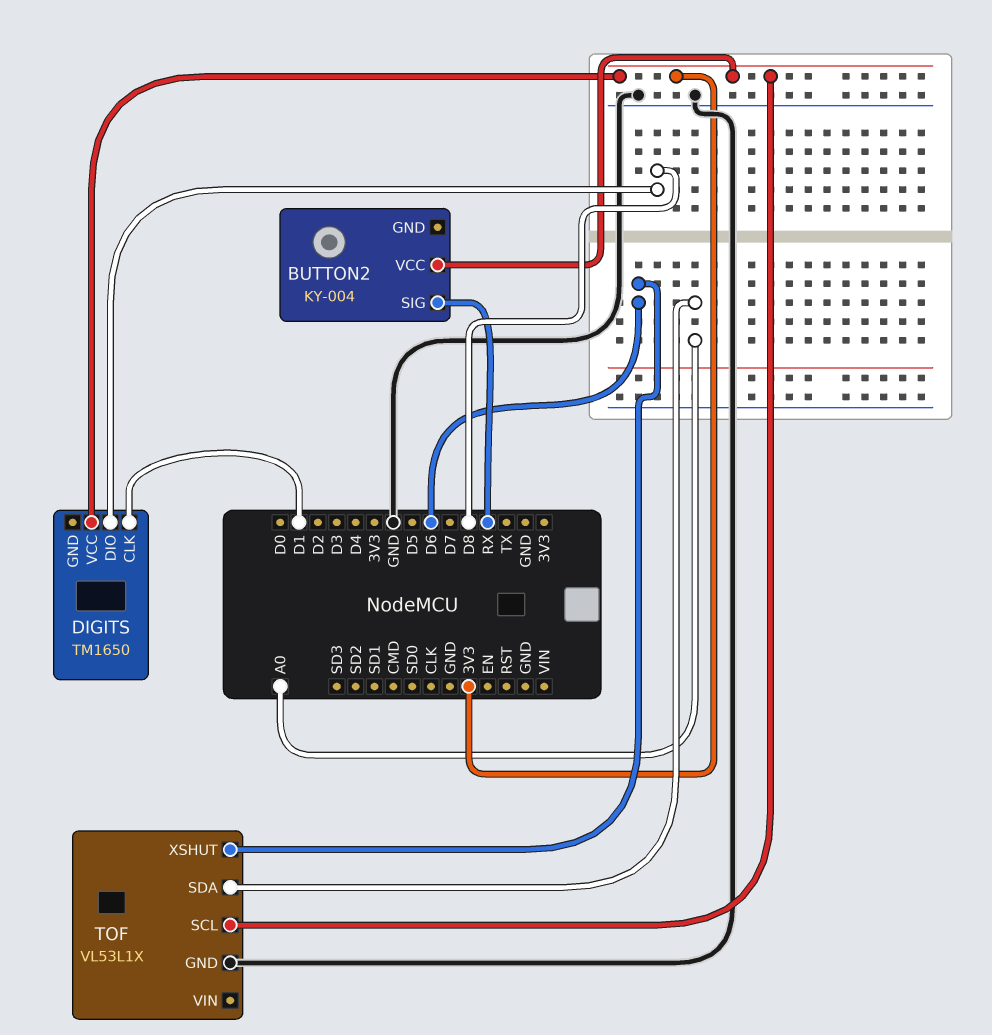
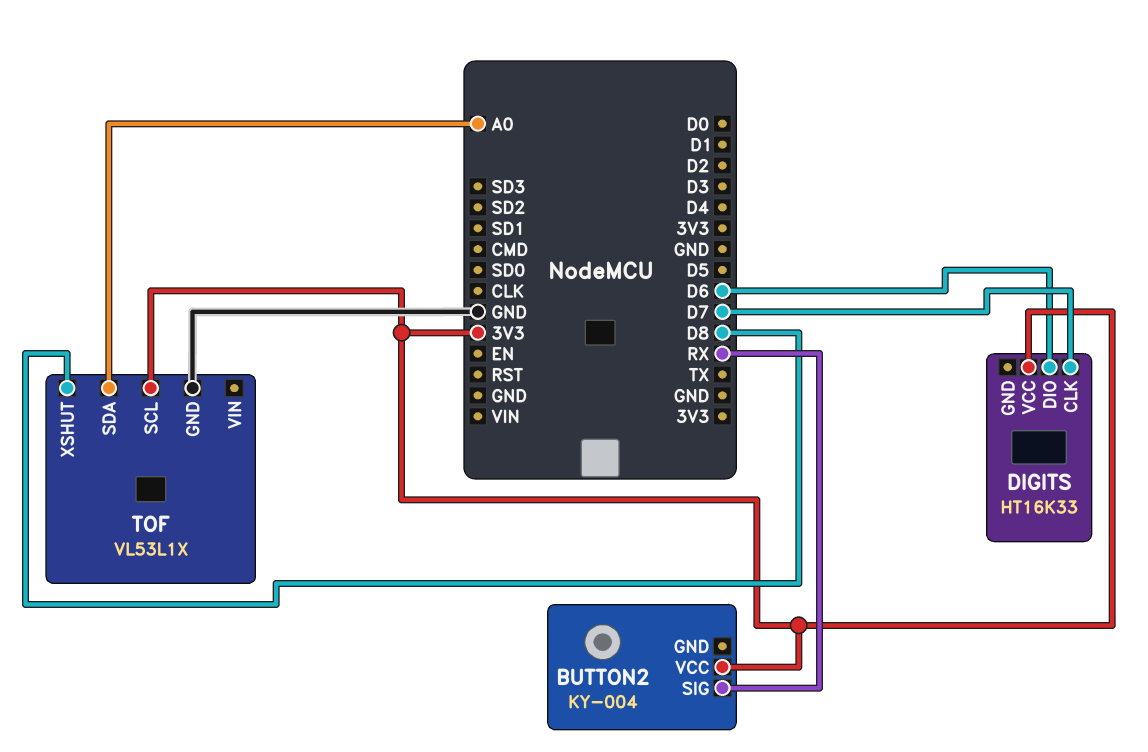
DIGITS: TM1650 -> HT16K33
DIGITS pin CLK: D1 -> D7
DIGITS pin DIO: D8 -> D6
TOF pin XSHUT: D6 -> D8

